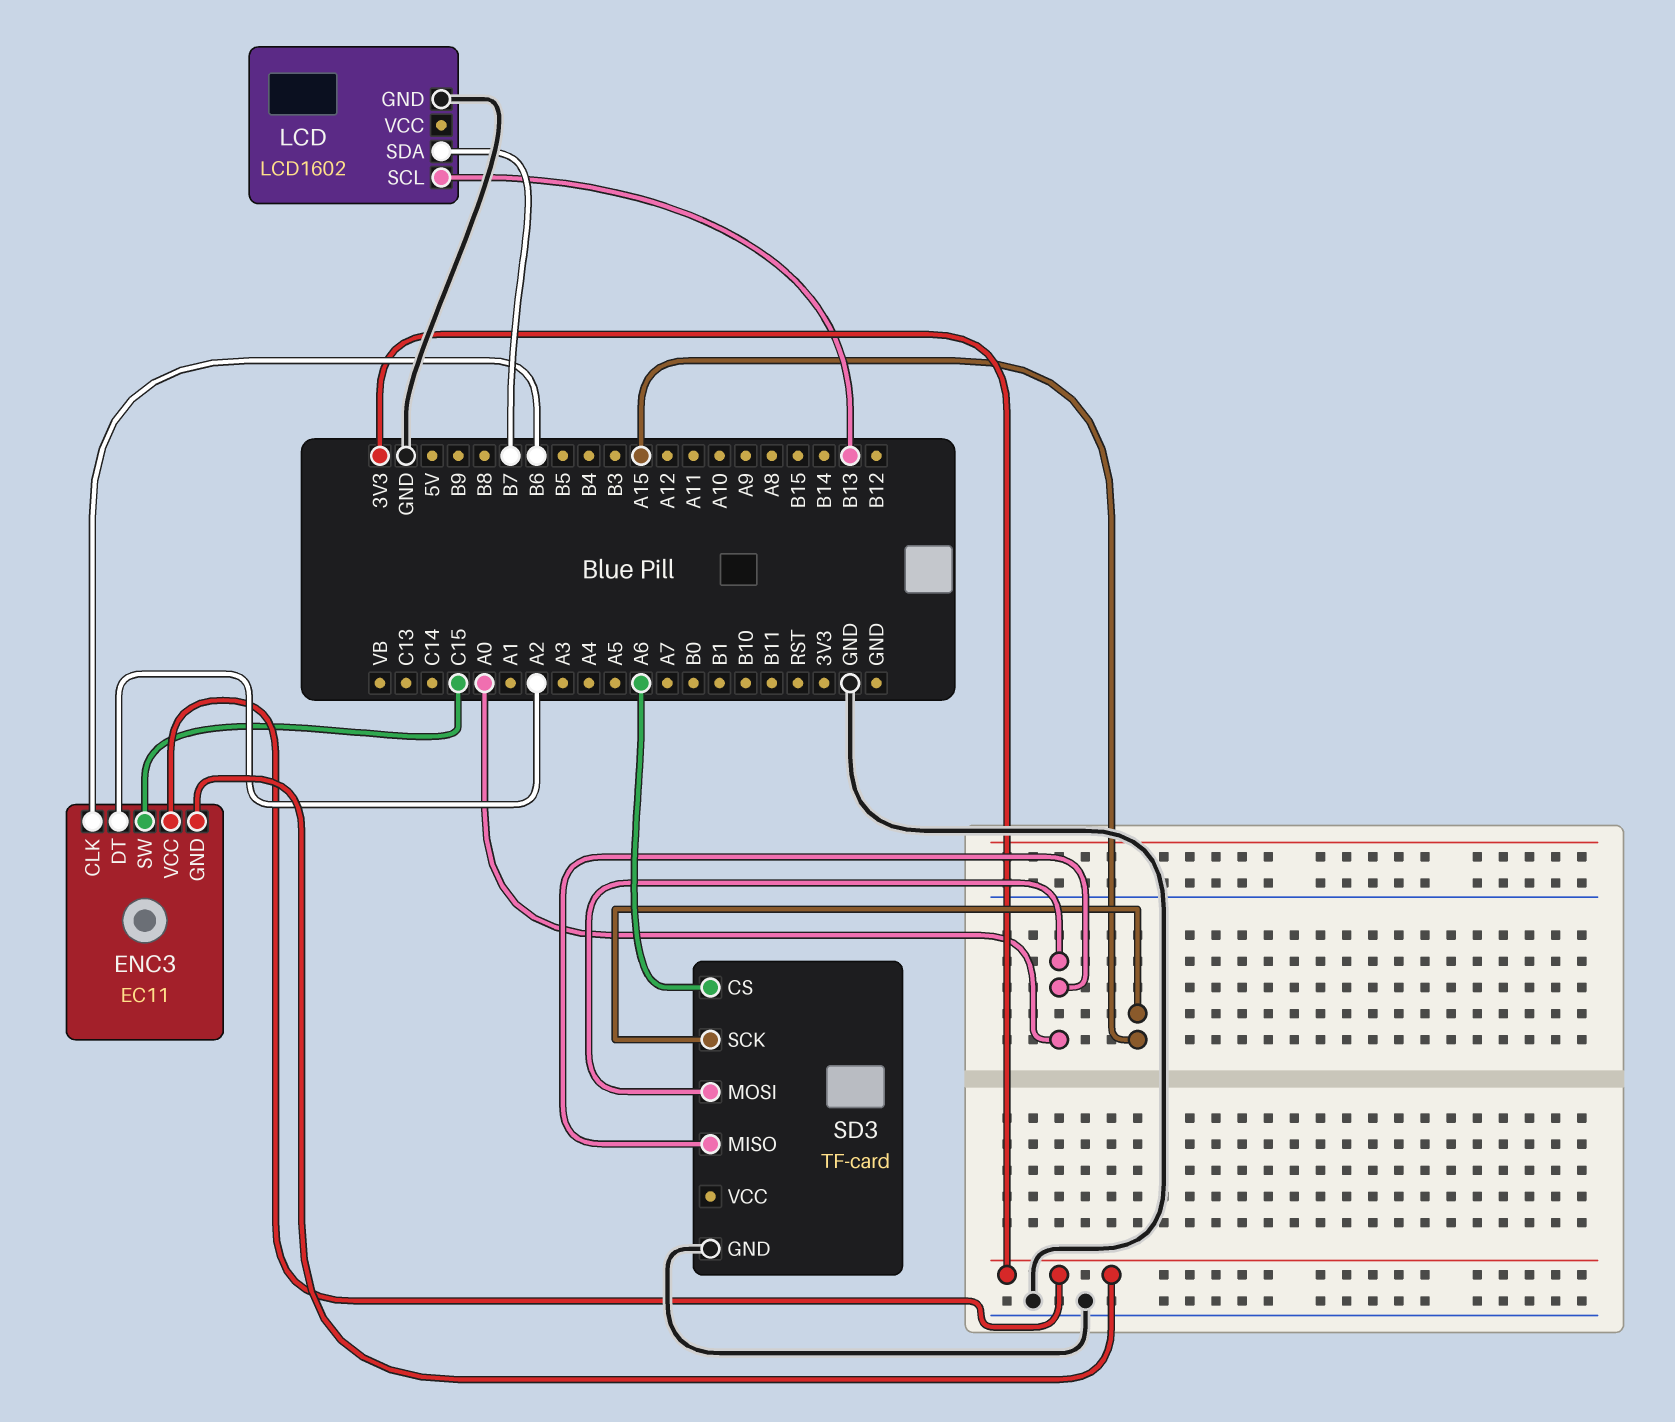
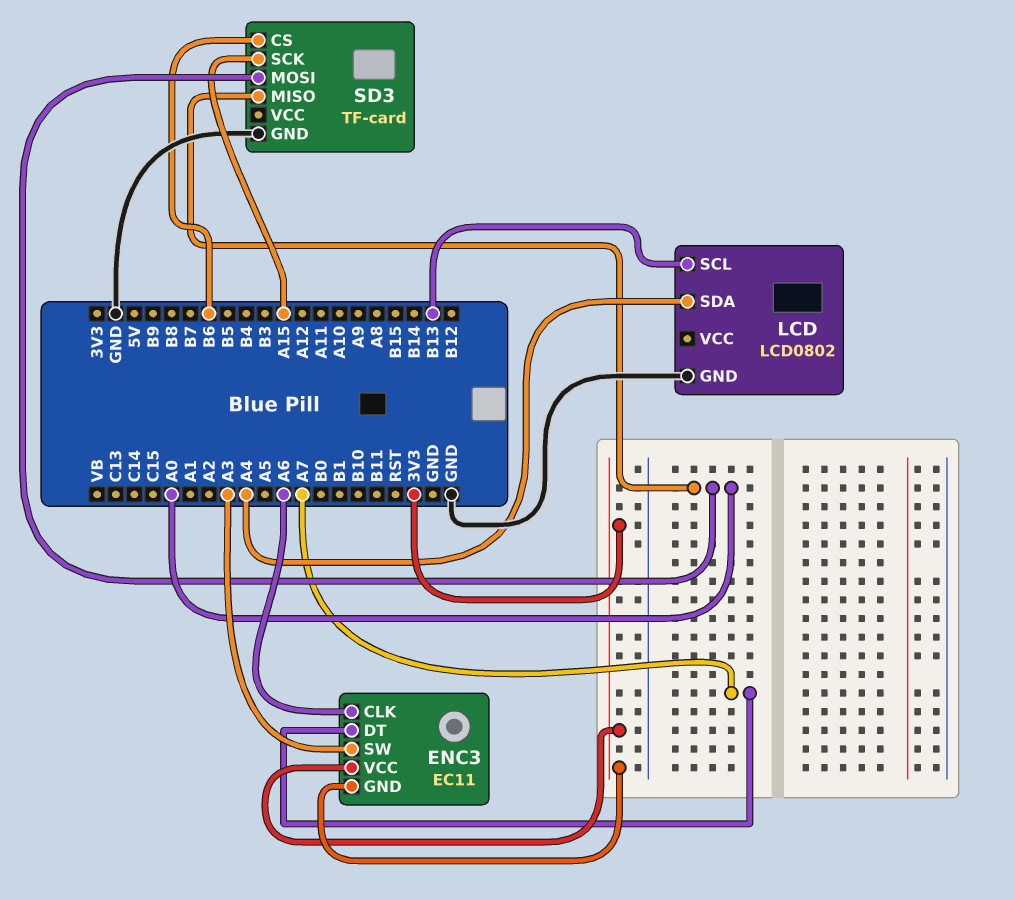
ENC3 pin CLK: B6 -> A6
ENC3 pin DT: A2 -> A7
ENC3 pin SW: C15 -> A3
LCD: LCD1602 -> LCD0802
LCD pin SDA: B7 -> A4
SD3 pin CS: A6 -> B6

